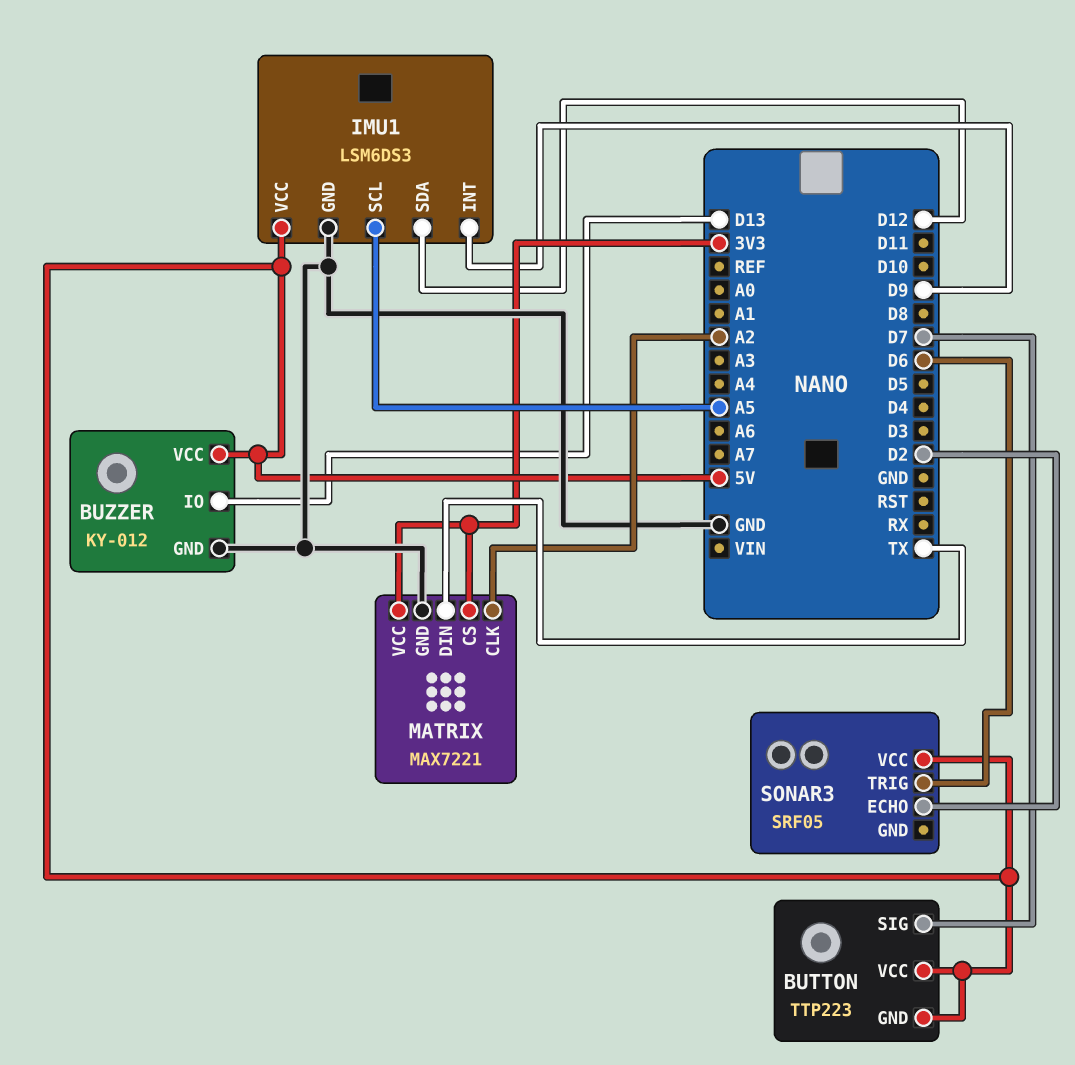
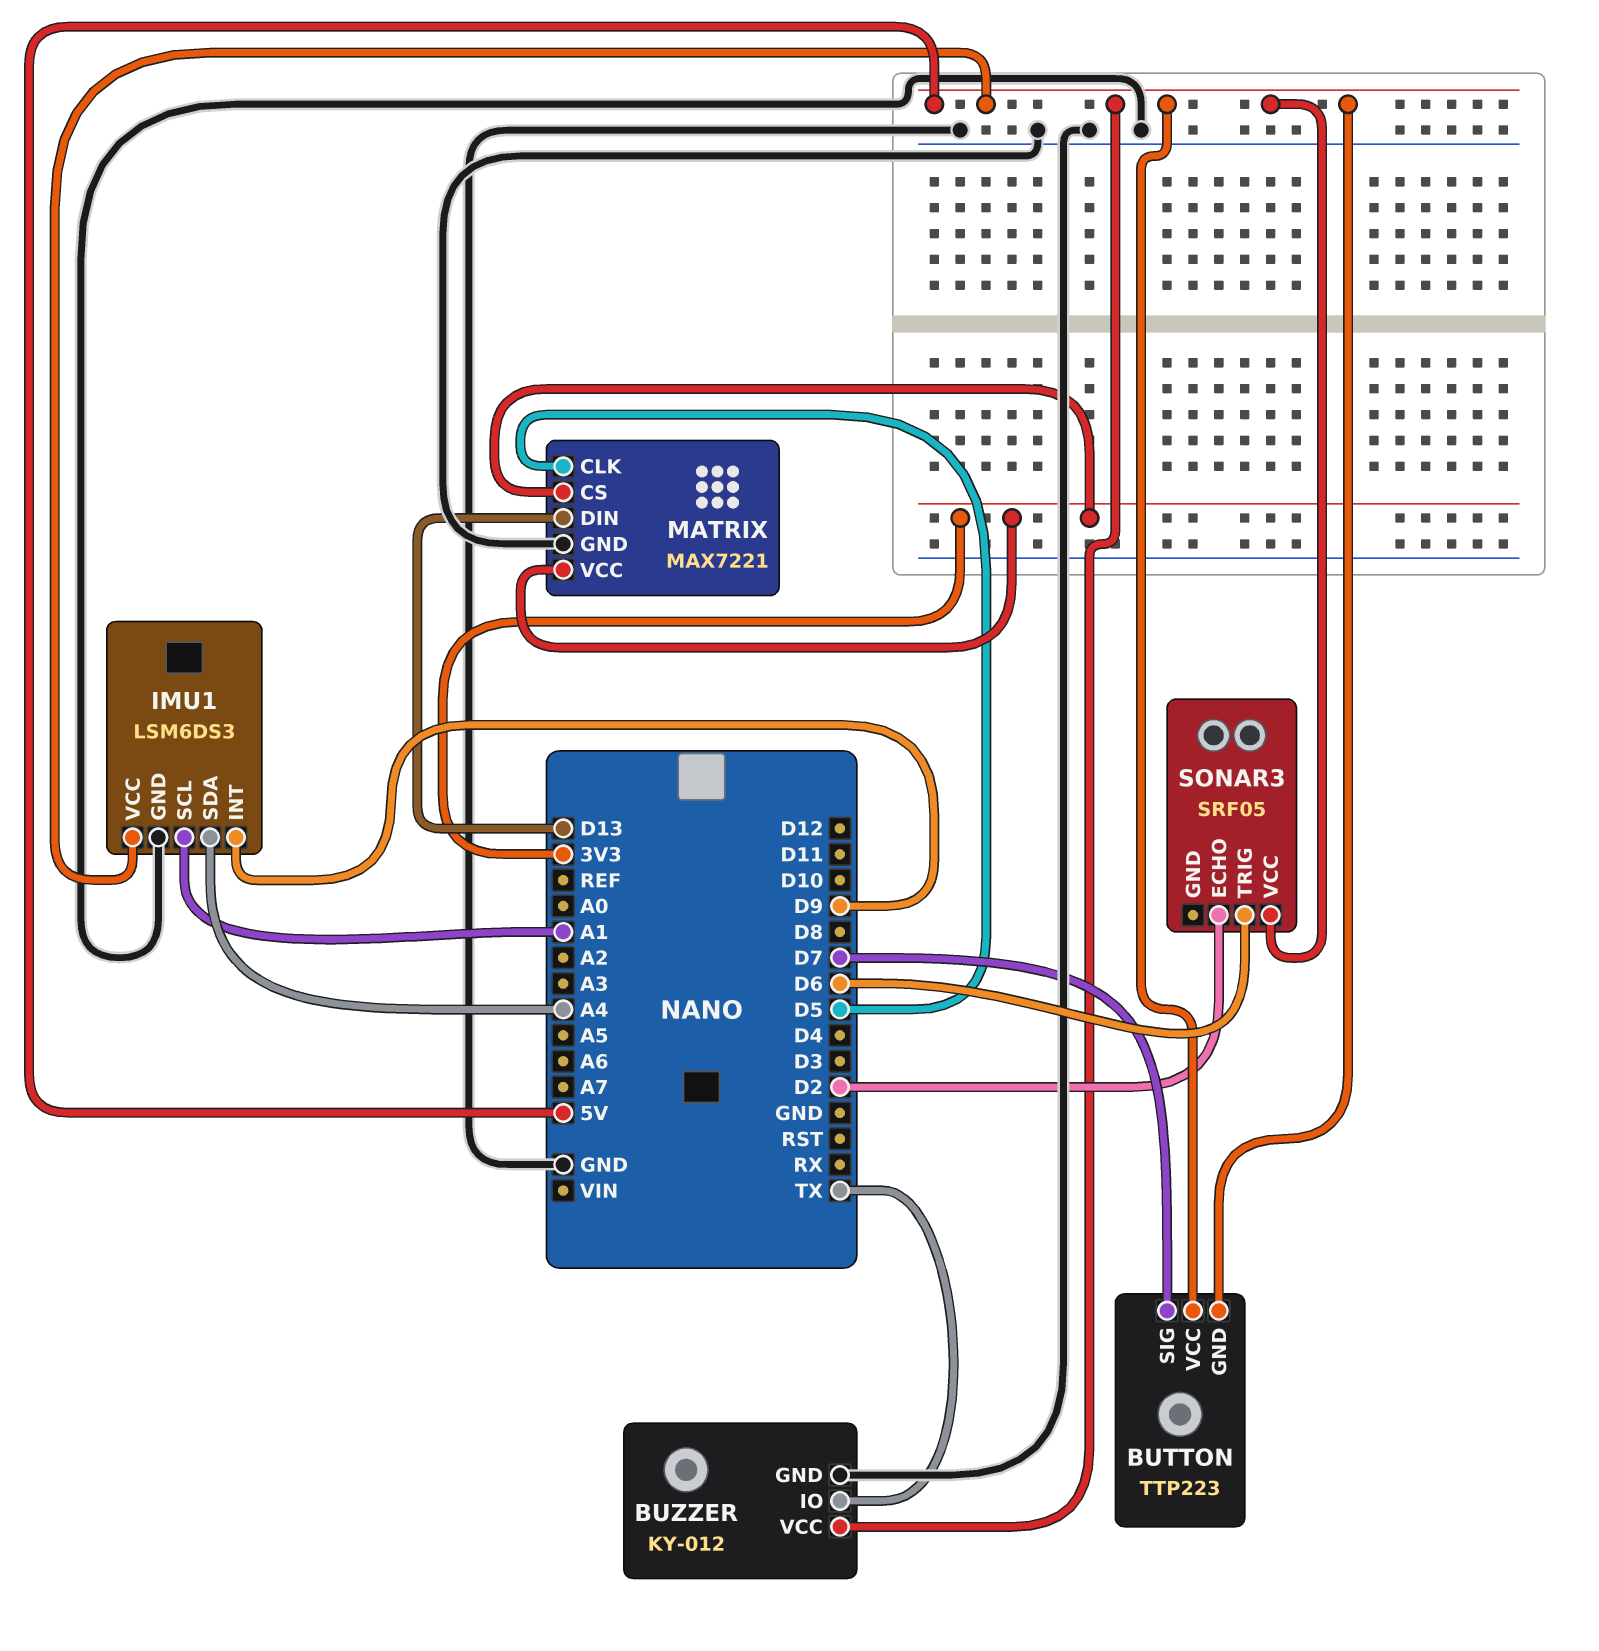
BUZZER pin IO: D13 -> TX
IMU1 pin SCL: A5 -> A1
IMU1 pin SDA: D12 -> A4
MATRIX pin CLK: A2 -> D5
MATRIX pin DIN: TX -> D13

